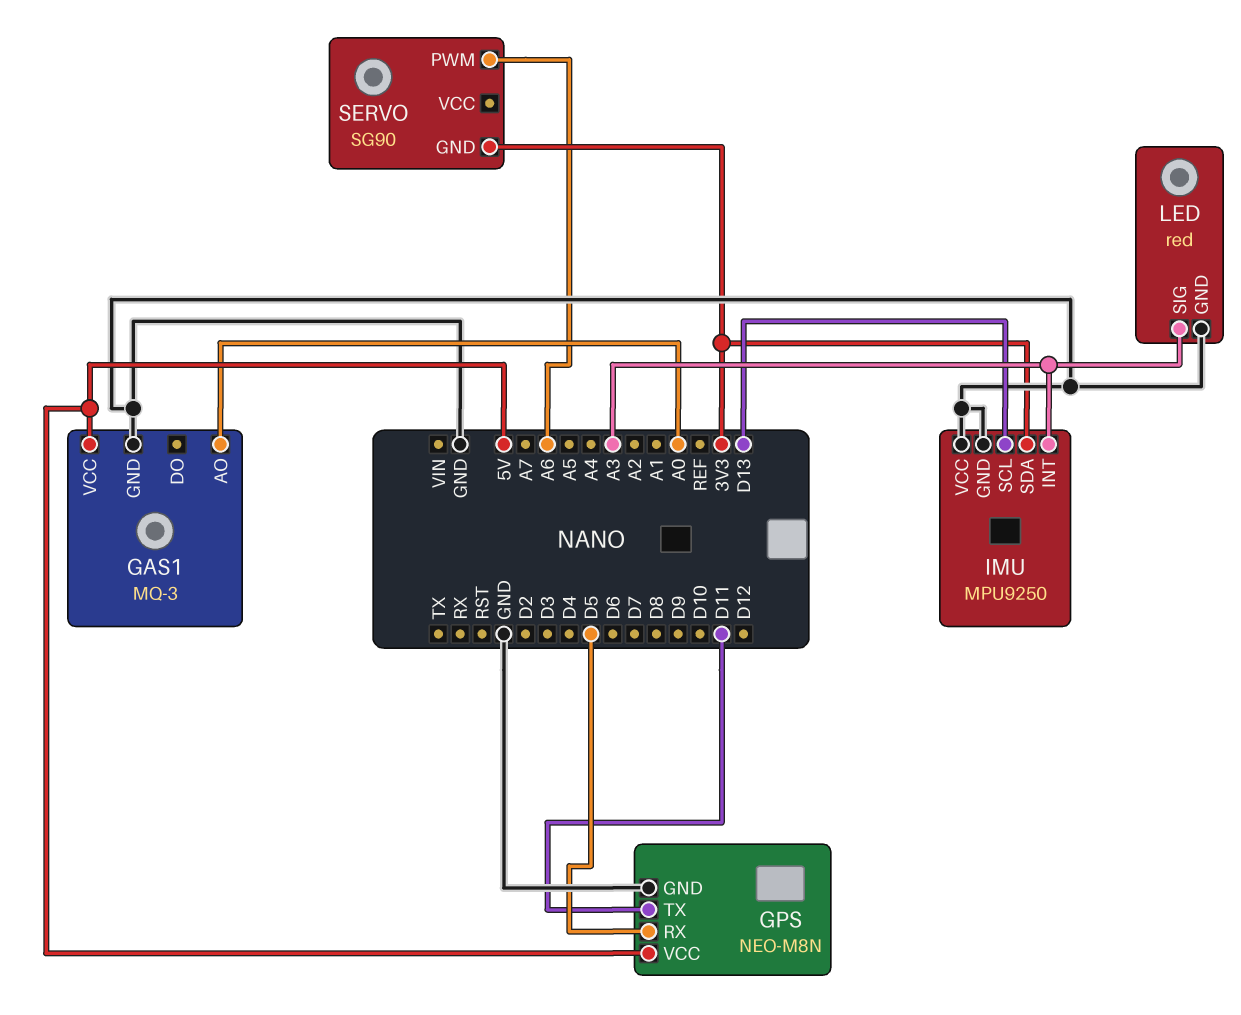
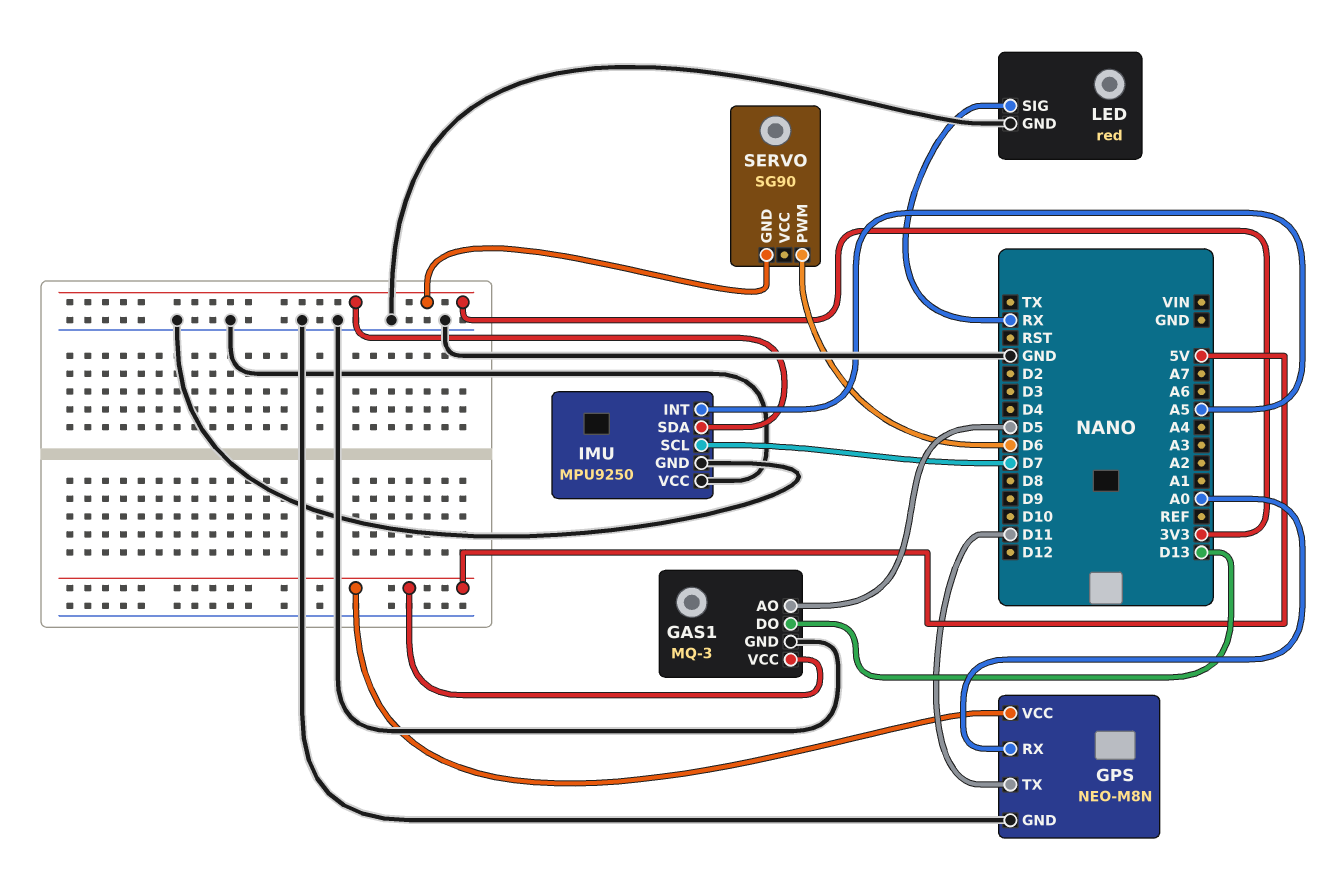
GAS1 pin AO: A0 -> D5
GAS1 pin DO: none -> D13
GPS pin RX: D5 -> A0
IMU pin INT: A3 -> A5
IMU pin SCL: D13 -> D7
LED pin SIG: A3 -> RX
SERVO pin PWM: A6 -> D6

